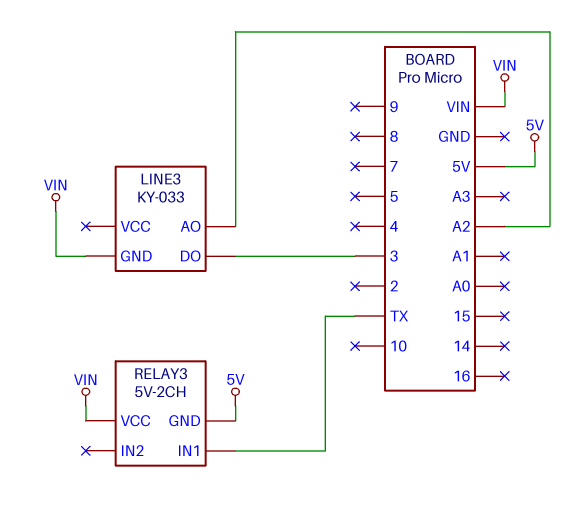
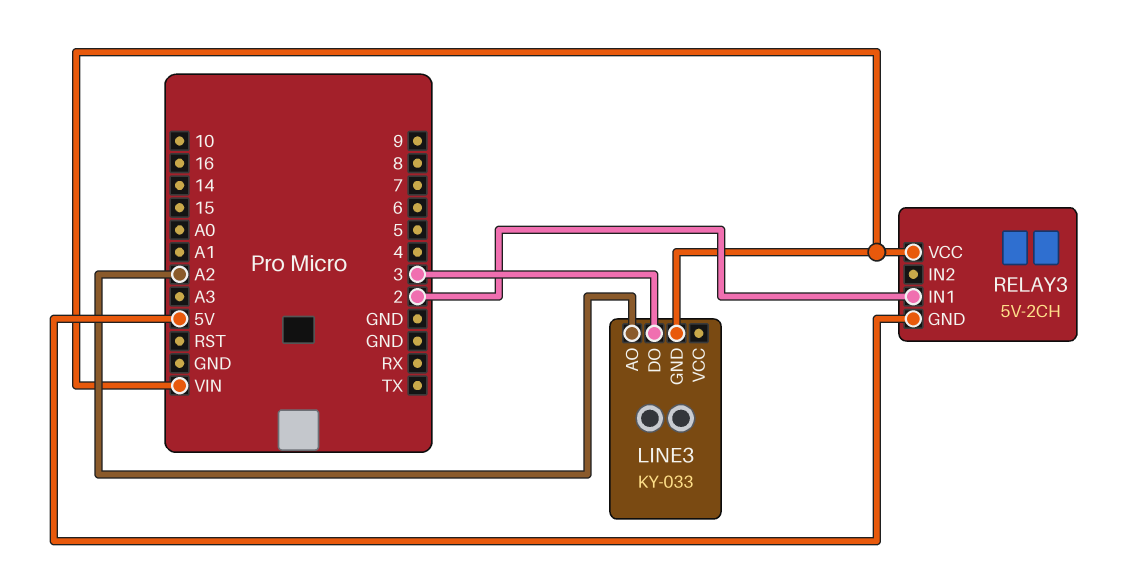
RELAY3 pin IN1: TX -> 2

